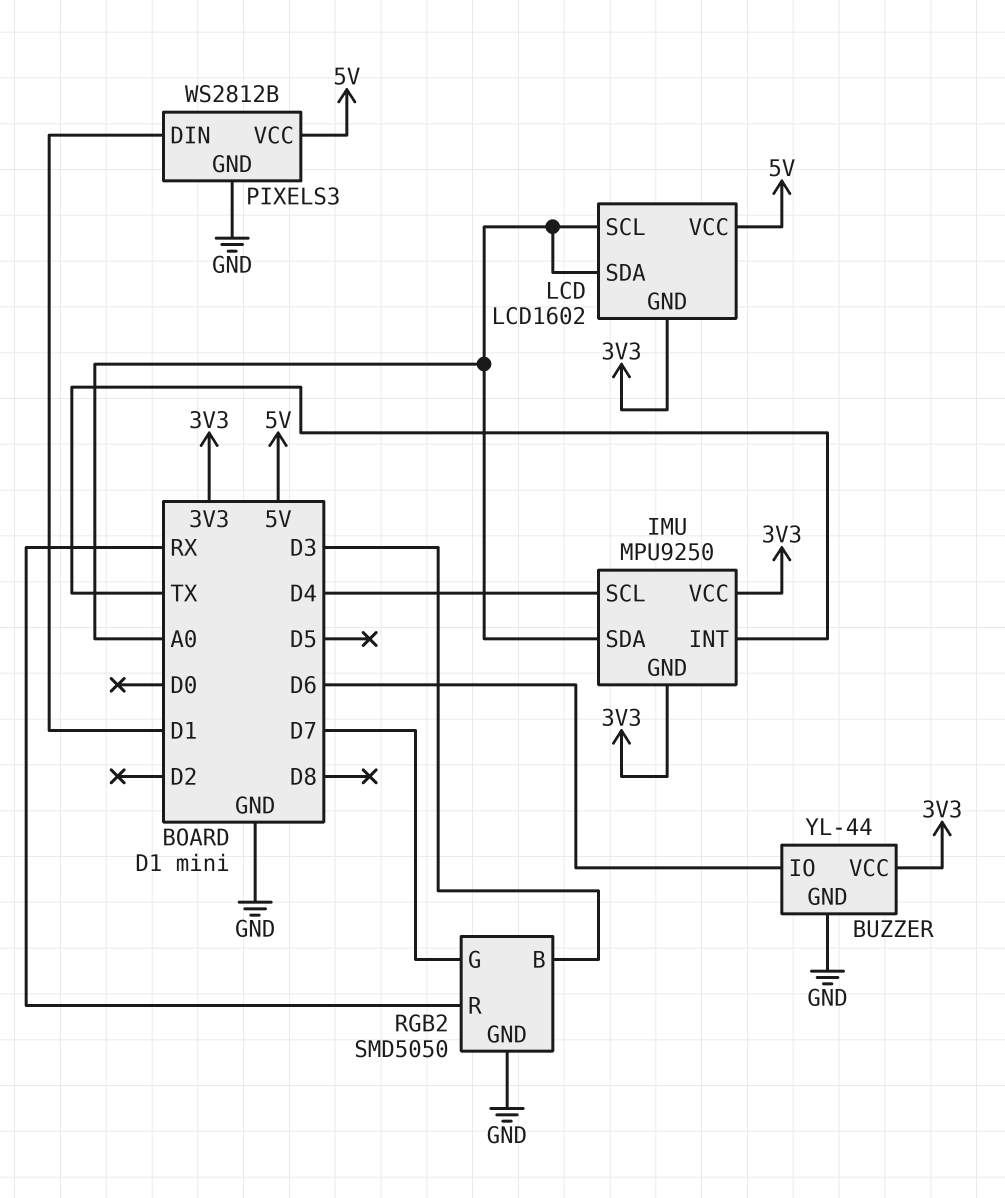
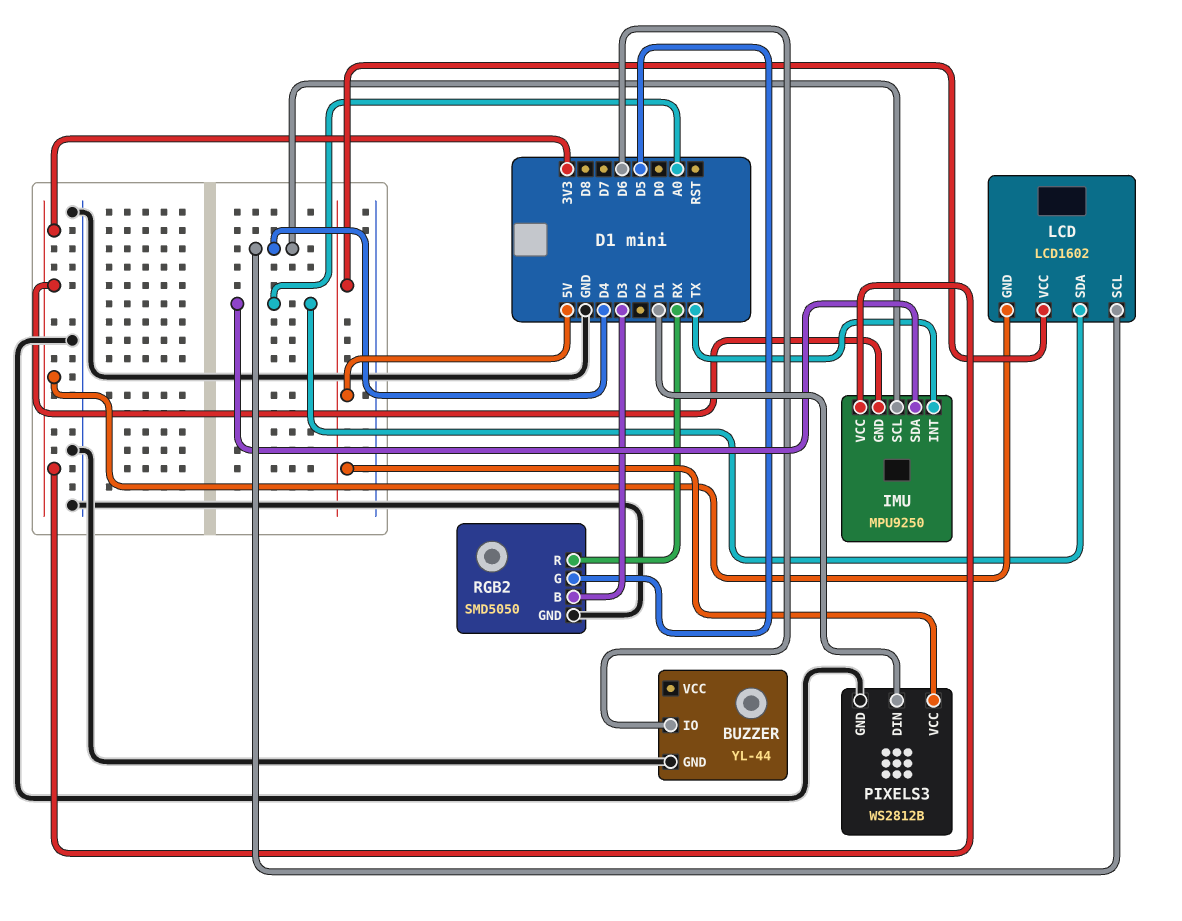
BUZZER pin VCC: 3V3 -> none
LCD pin SCL: A0 -> D4
RGB2 pin G: D7 -> D5

